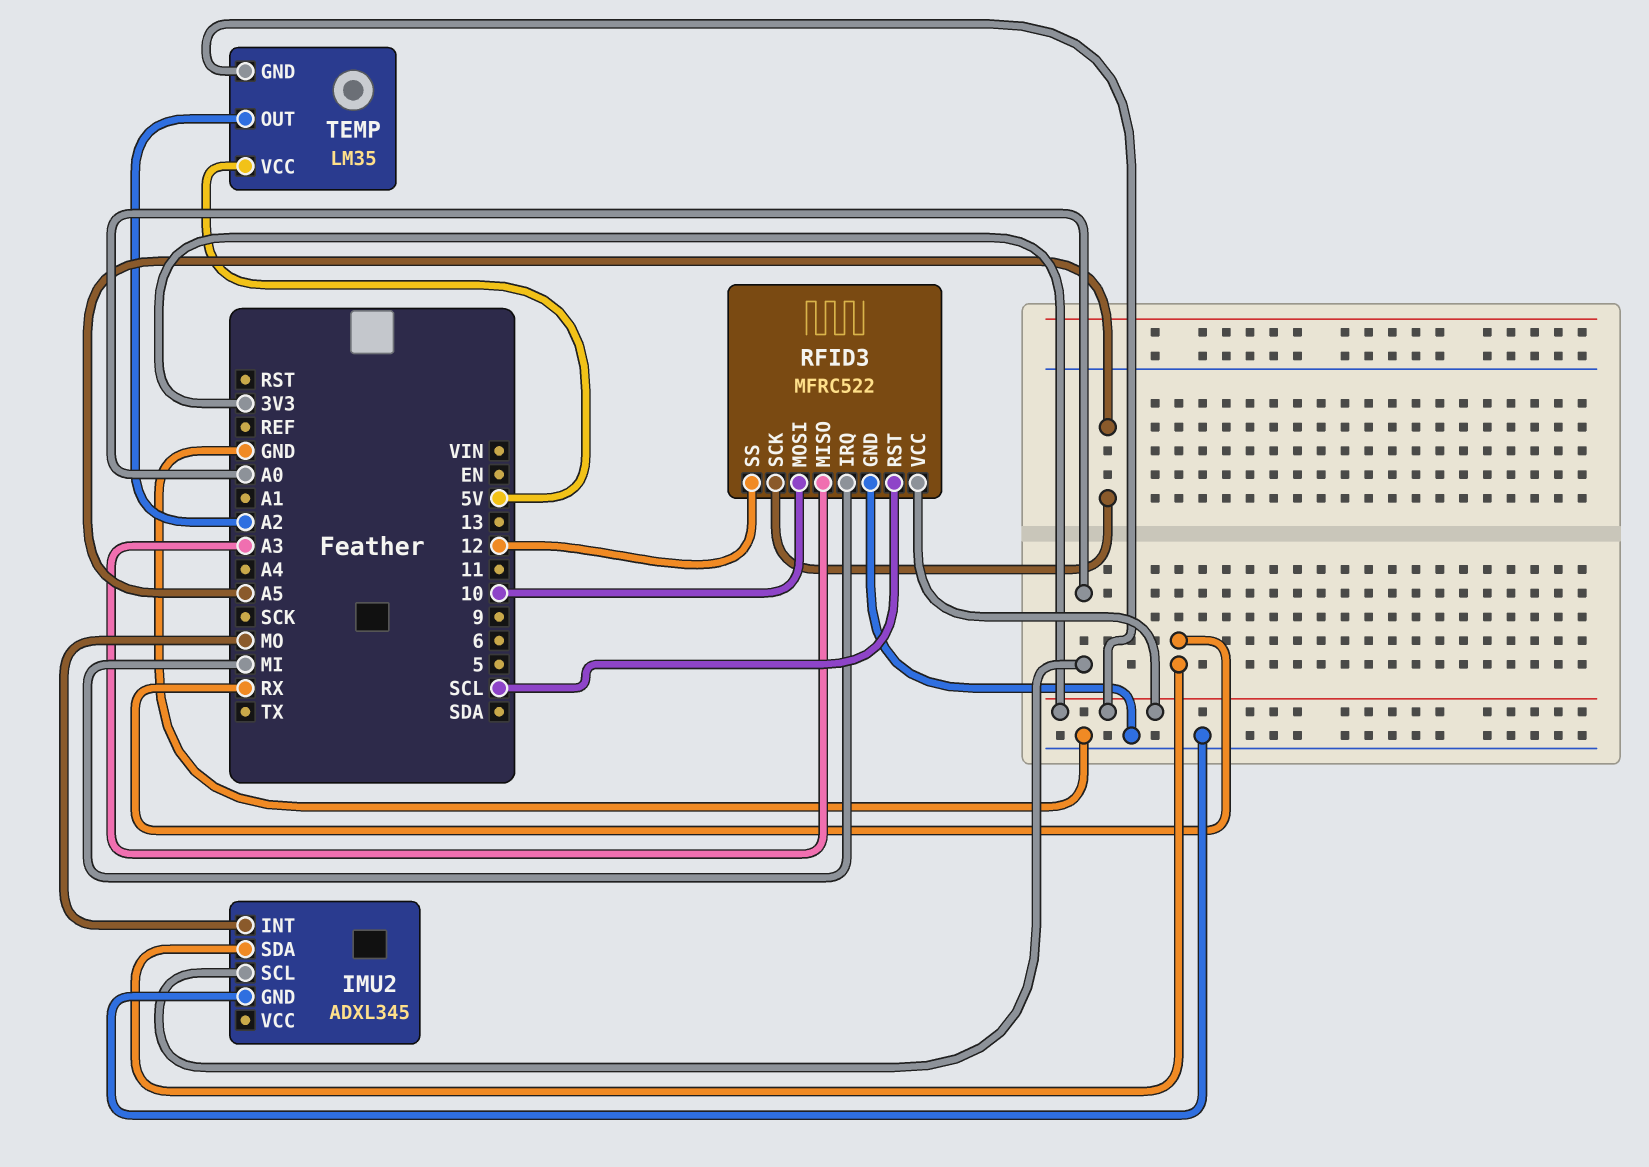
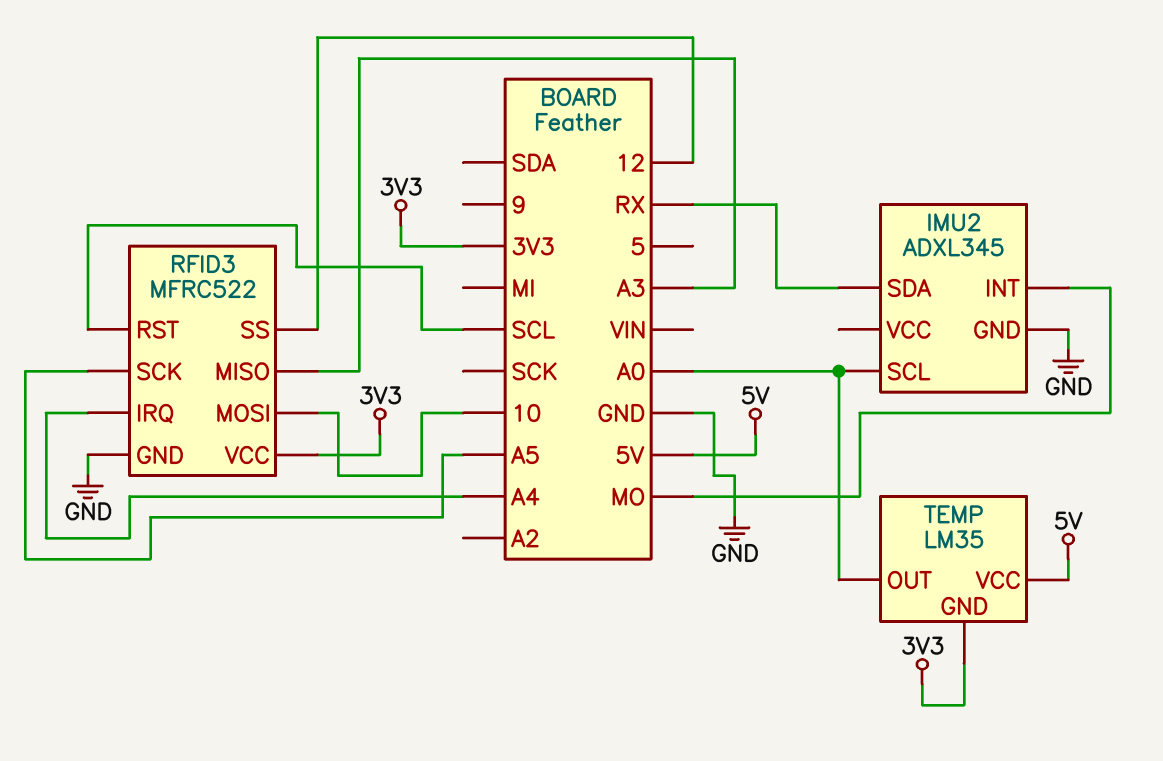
RFID3 pin IRQ: MI -> A4
TEMP pin OUT: A2 -> A0

